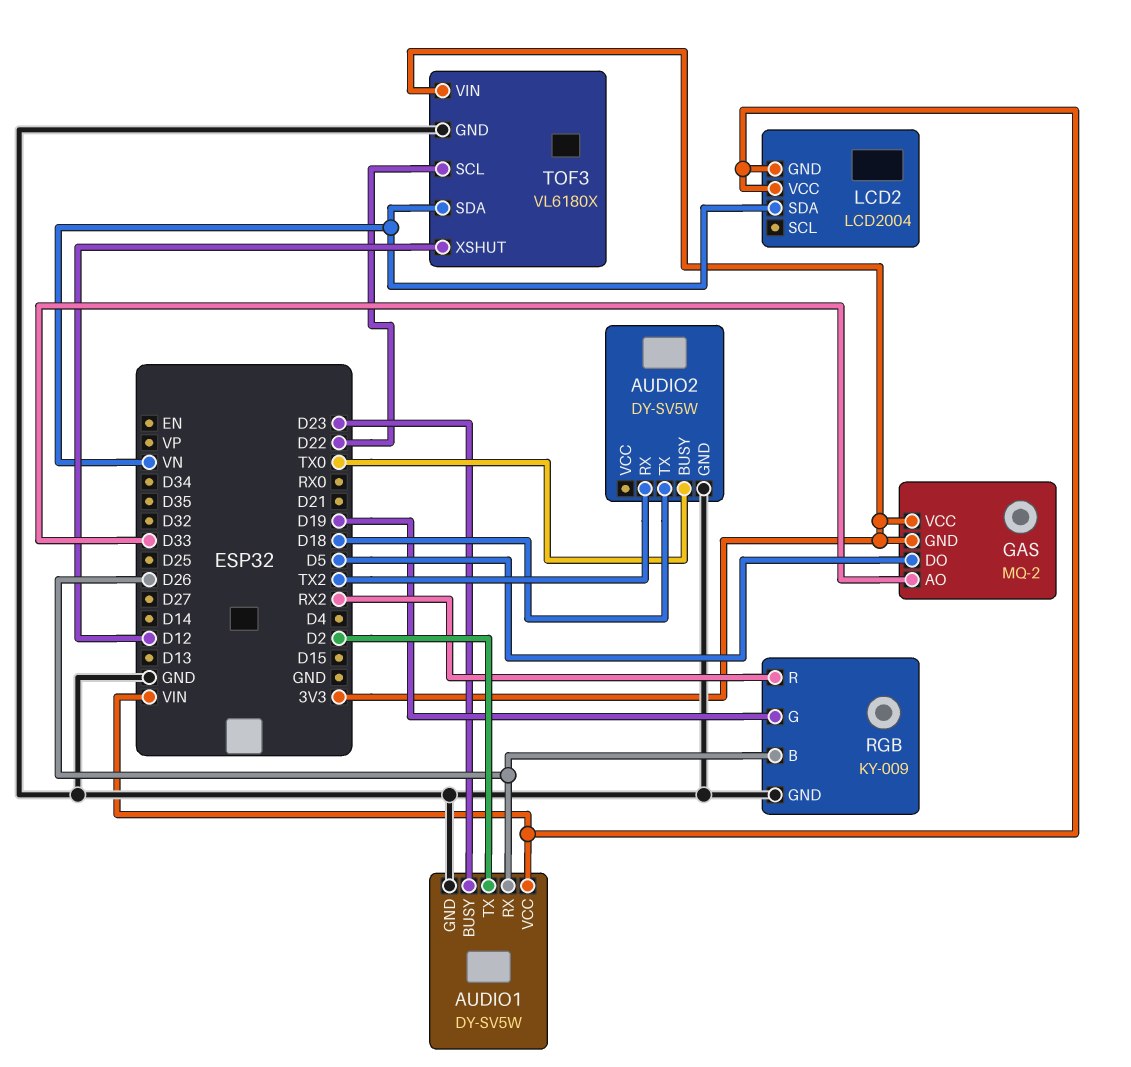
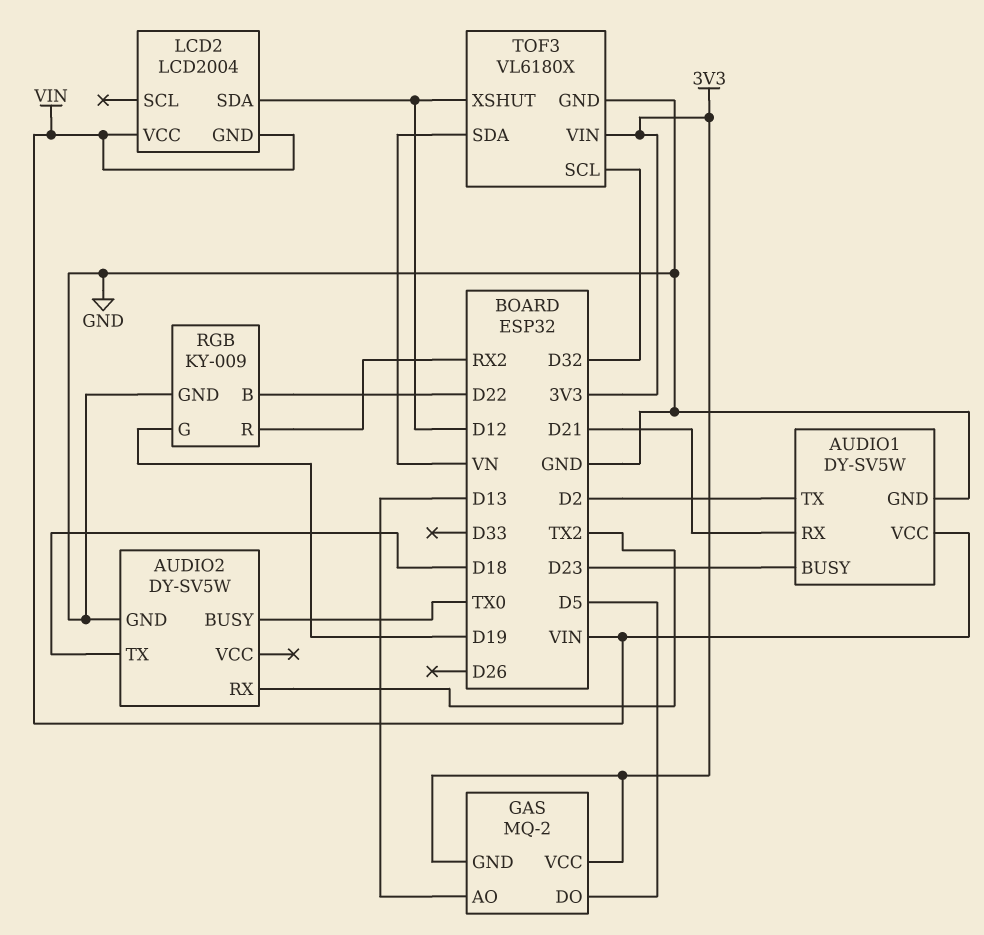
AUDIO1 pin RX: D26 -> D21
GAS pin AO: D33 -> D13
LCD2 pin SDA: VN -> D12
RGB pin B: D26 -> D22
TOF3 pin SCL: D22 -> D32

